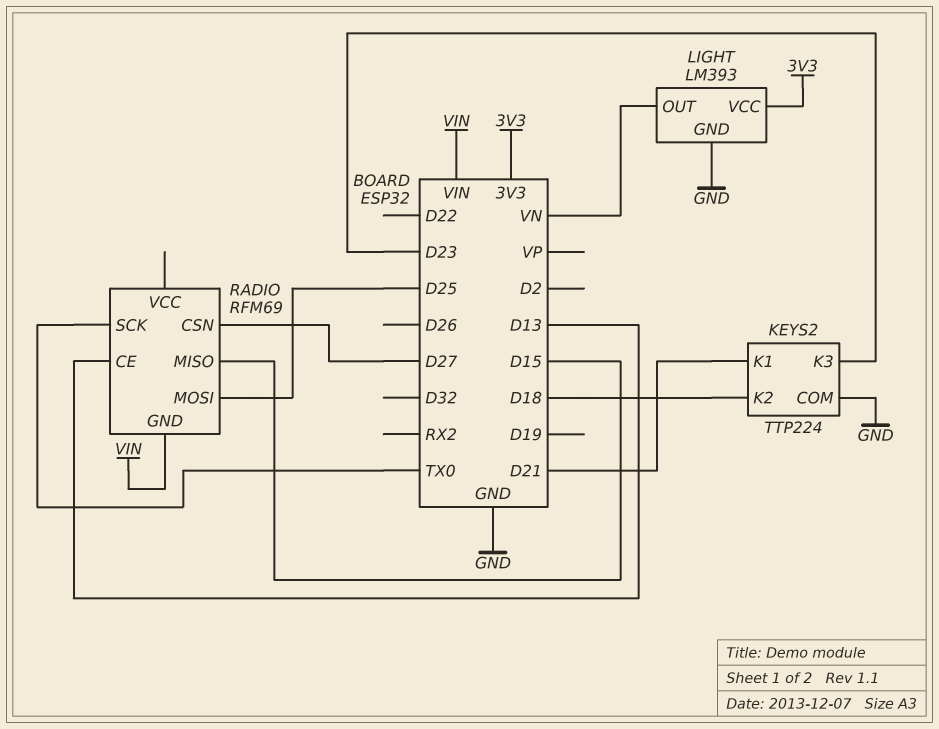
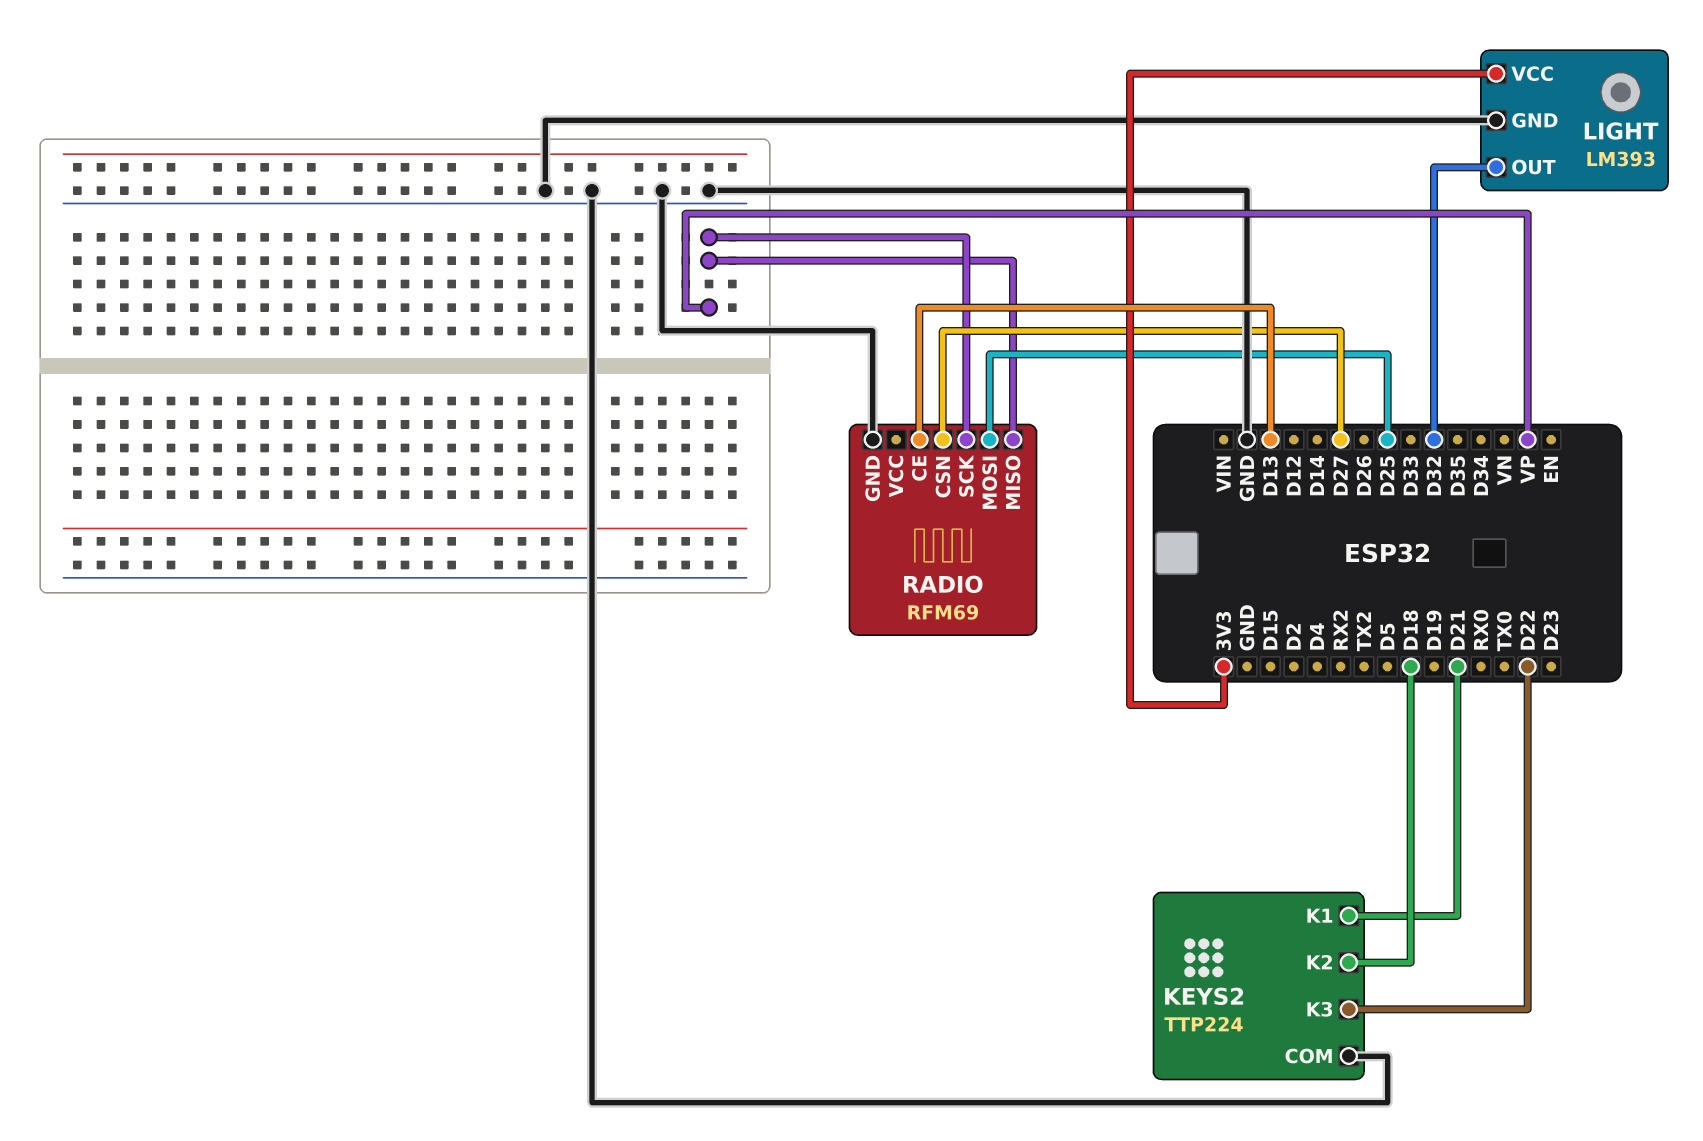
KEYS2 pin K3: D23 -> D22
LIGHT pin OUT: VN -> D32
RADIO pin GND: VIN -> GND
RADIO pin MISO: D15 -> VP
RADIO pin SCK: TX0 -> VP

